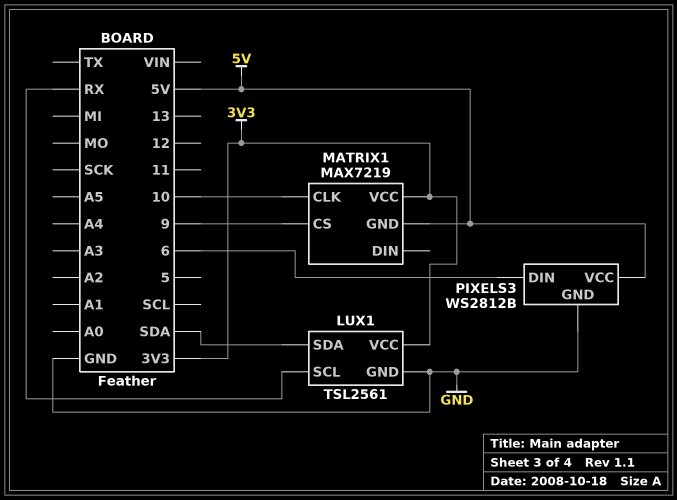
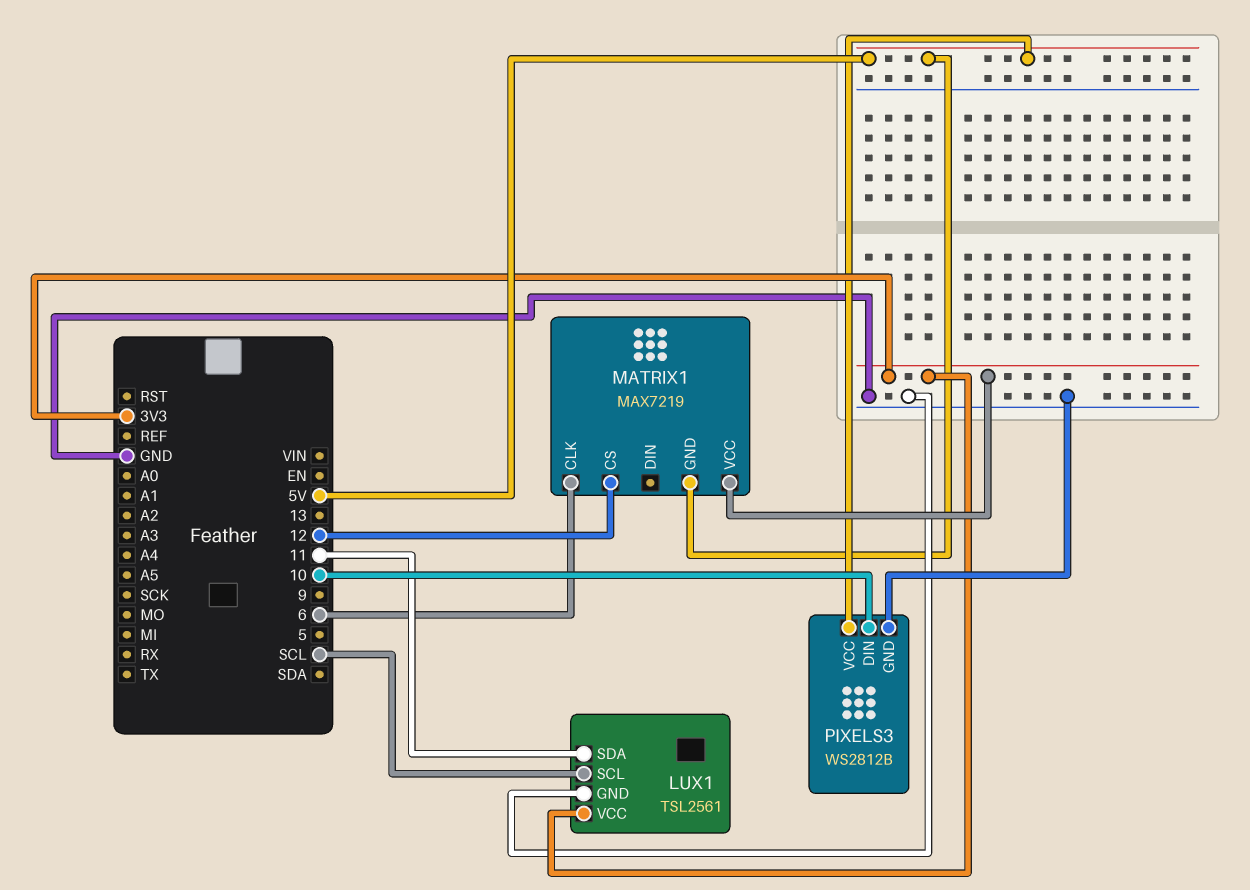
LUX1 pin SCL: RX -> SCL
LUX1 pin SDA: SDA -> 11
MATRIX1 pin CLK: 10 -> 6
MATRIX1 pin CS: 9 -> 12
PIXELS3 pin DIN: 6 -> 10

